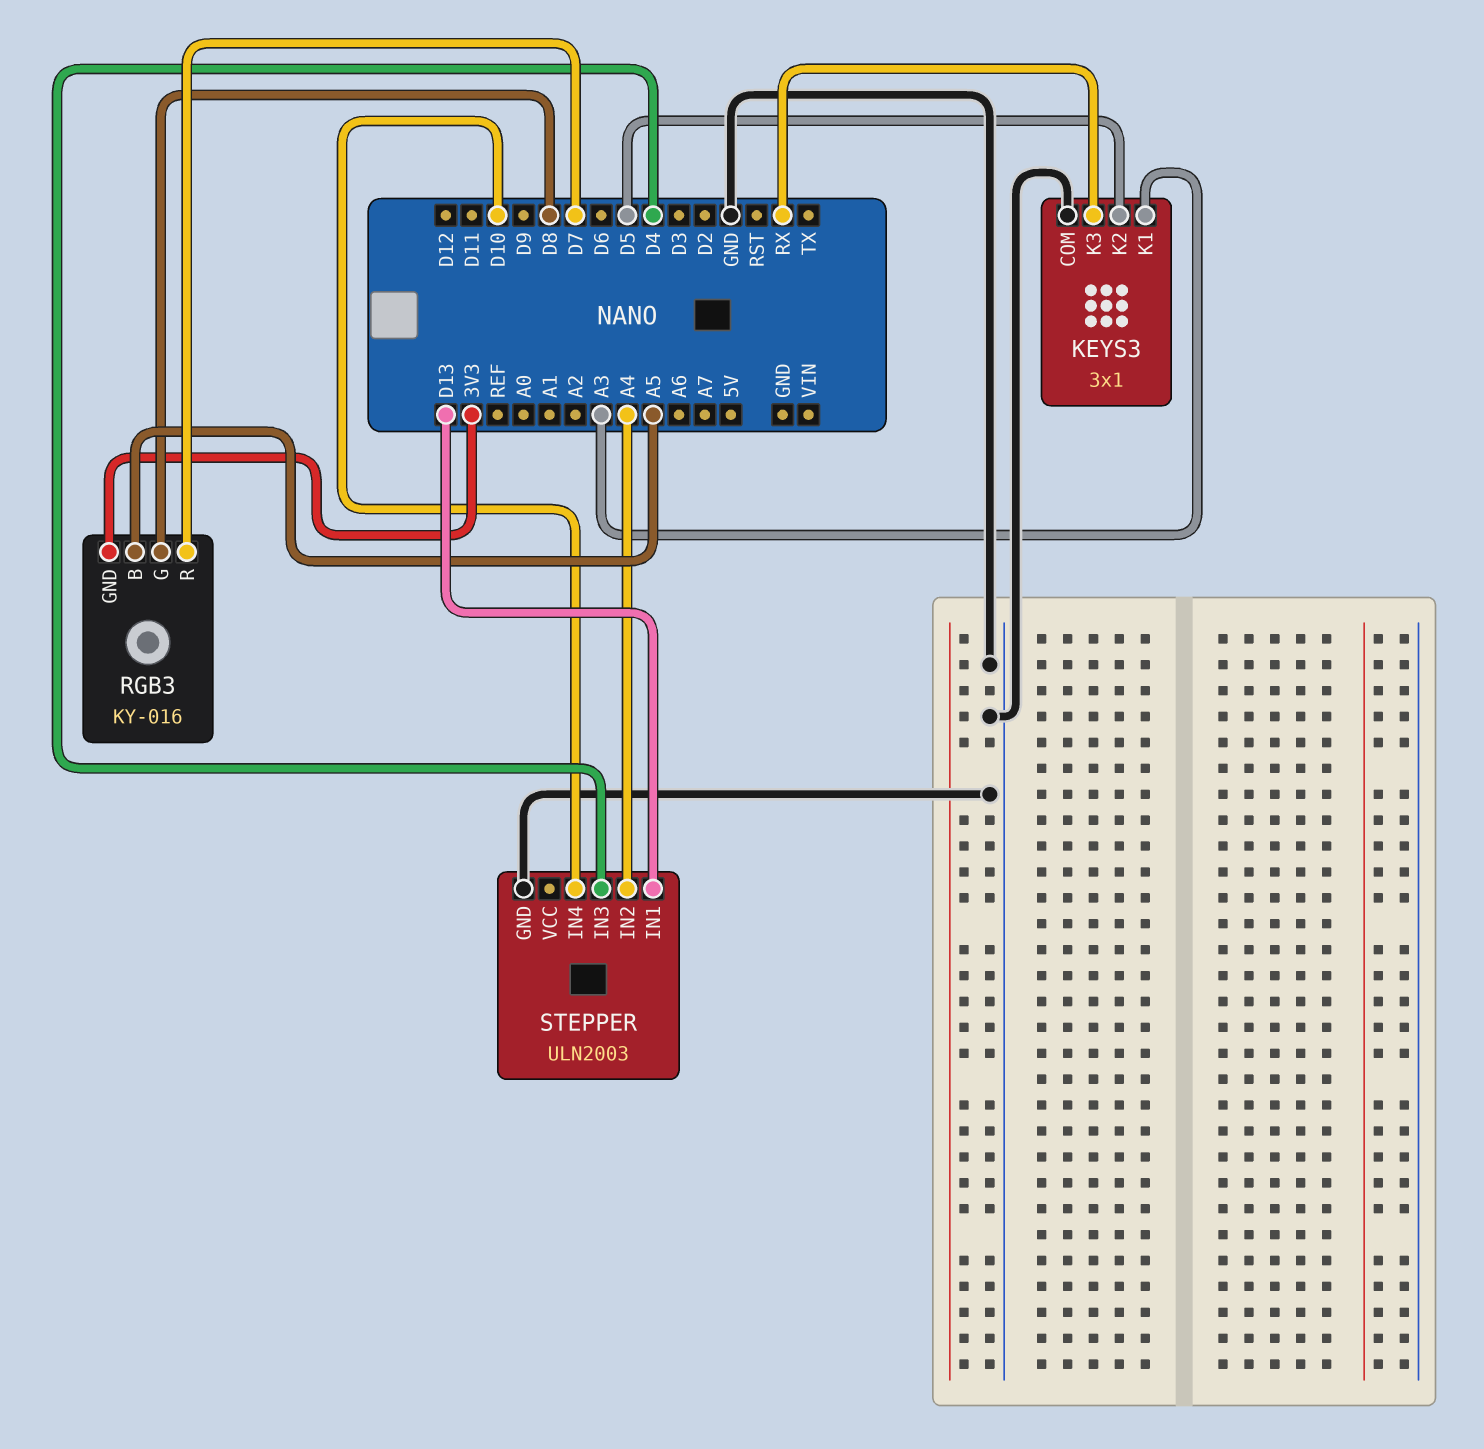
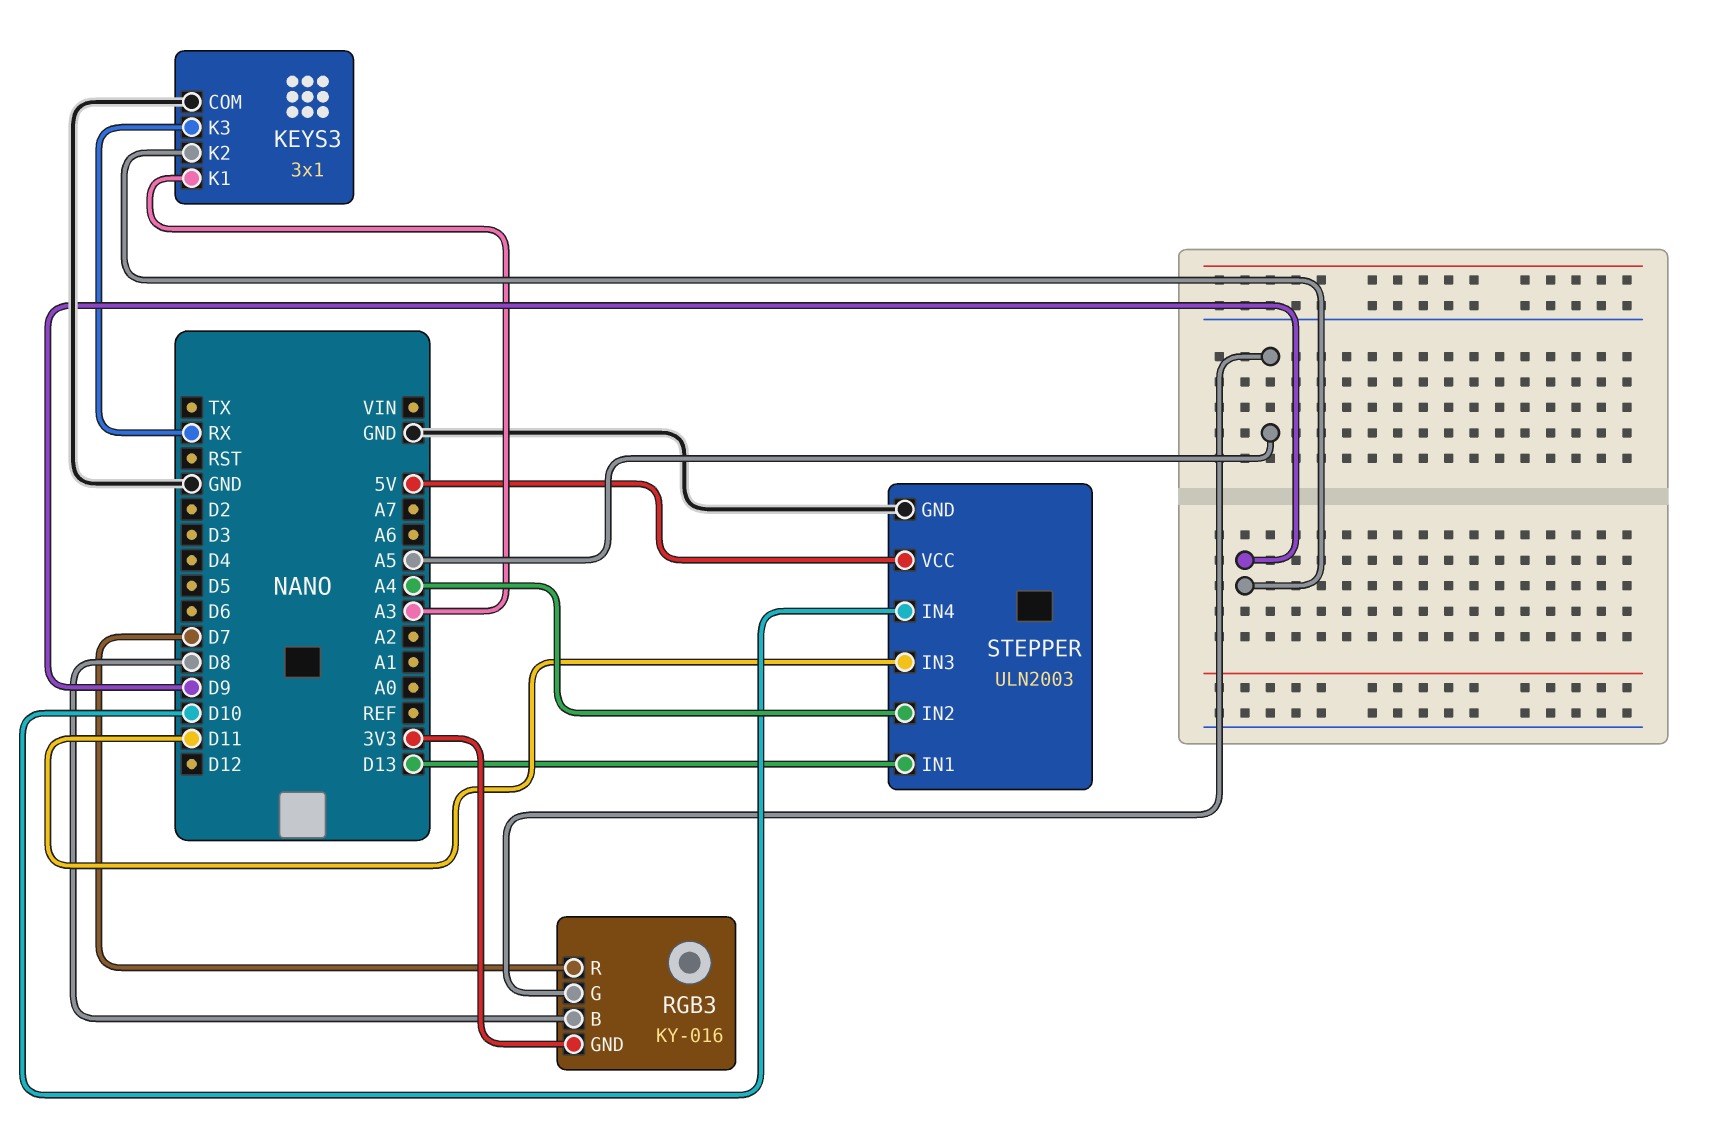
KEYS3 pin K2: D5 -> D9
RGB3 pin B: A5 -> D8
RGB3 pin G: D8 -> A5
STEPPER pin IN3: D4 -> D11
STEPPER pin VCC: none -> 5V

